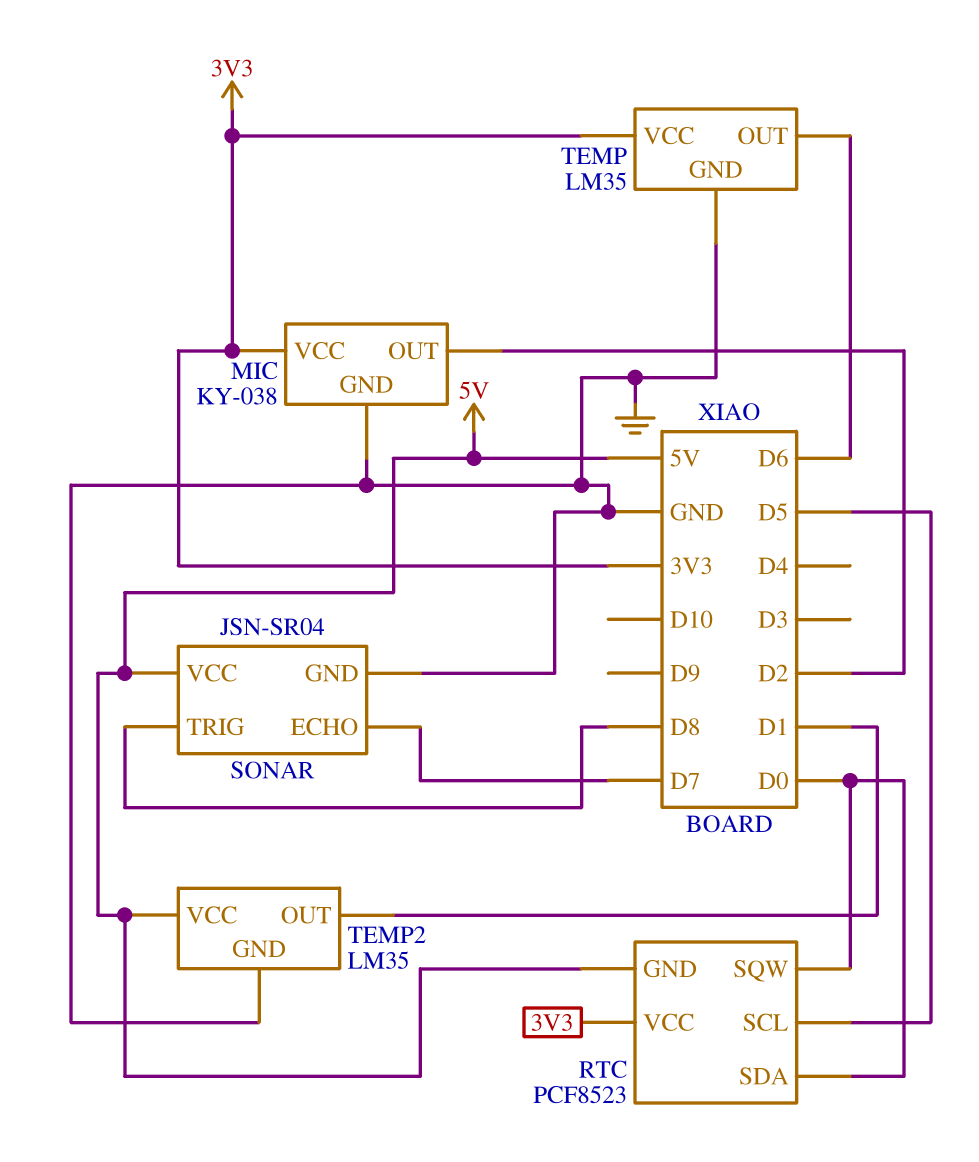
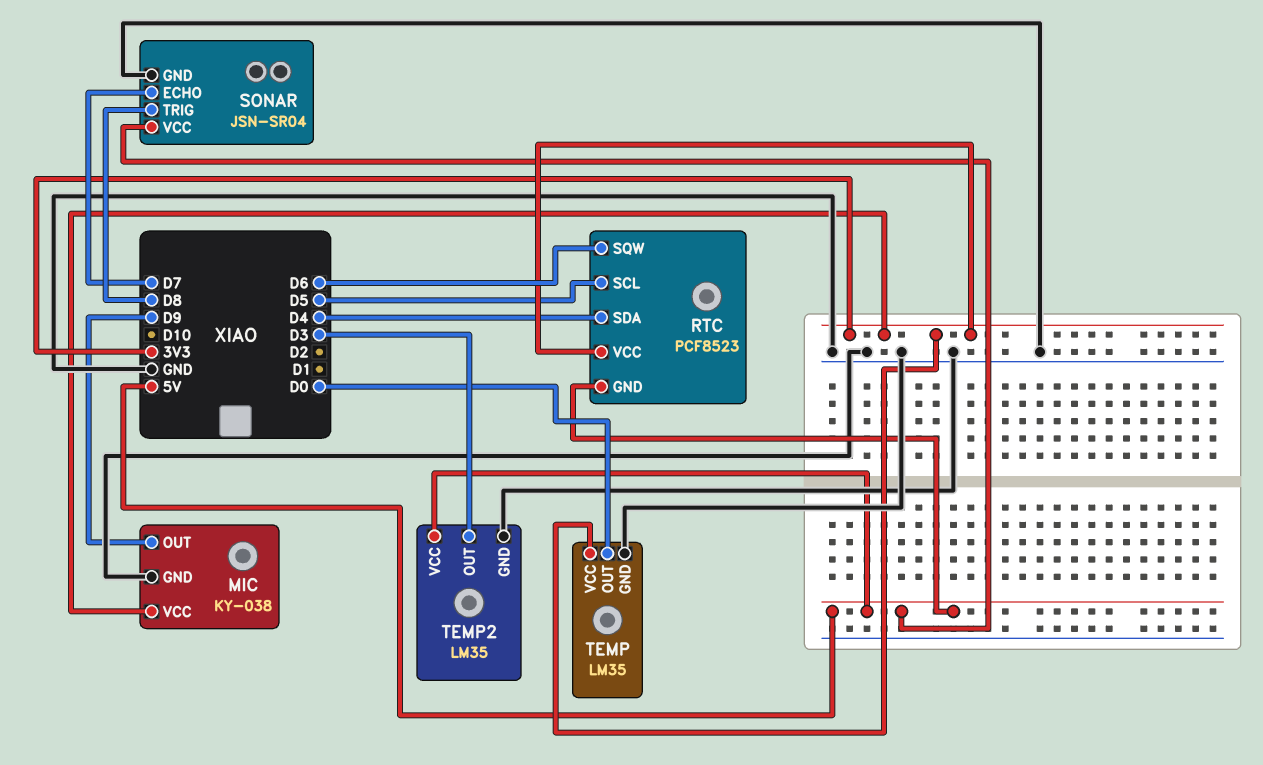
MIC pin OUT: D2 -> D9
RTC pin SDA: D0 -> D4
RTC pin SQW: D0 -> D6
TEMP pin OUT: D6 -> D0
TEMP2 pin OUT: D1 -> D3

